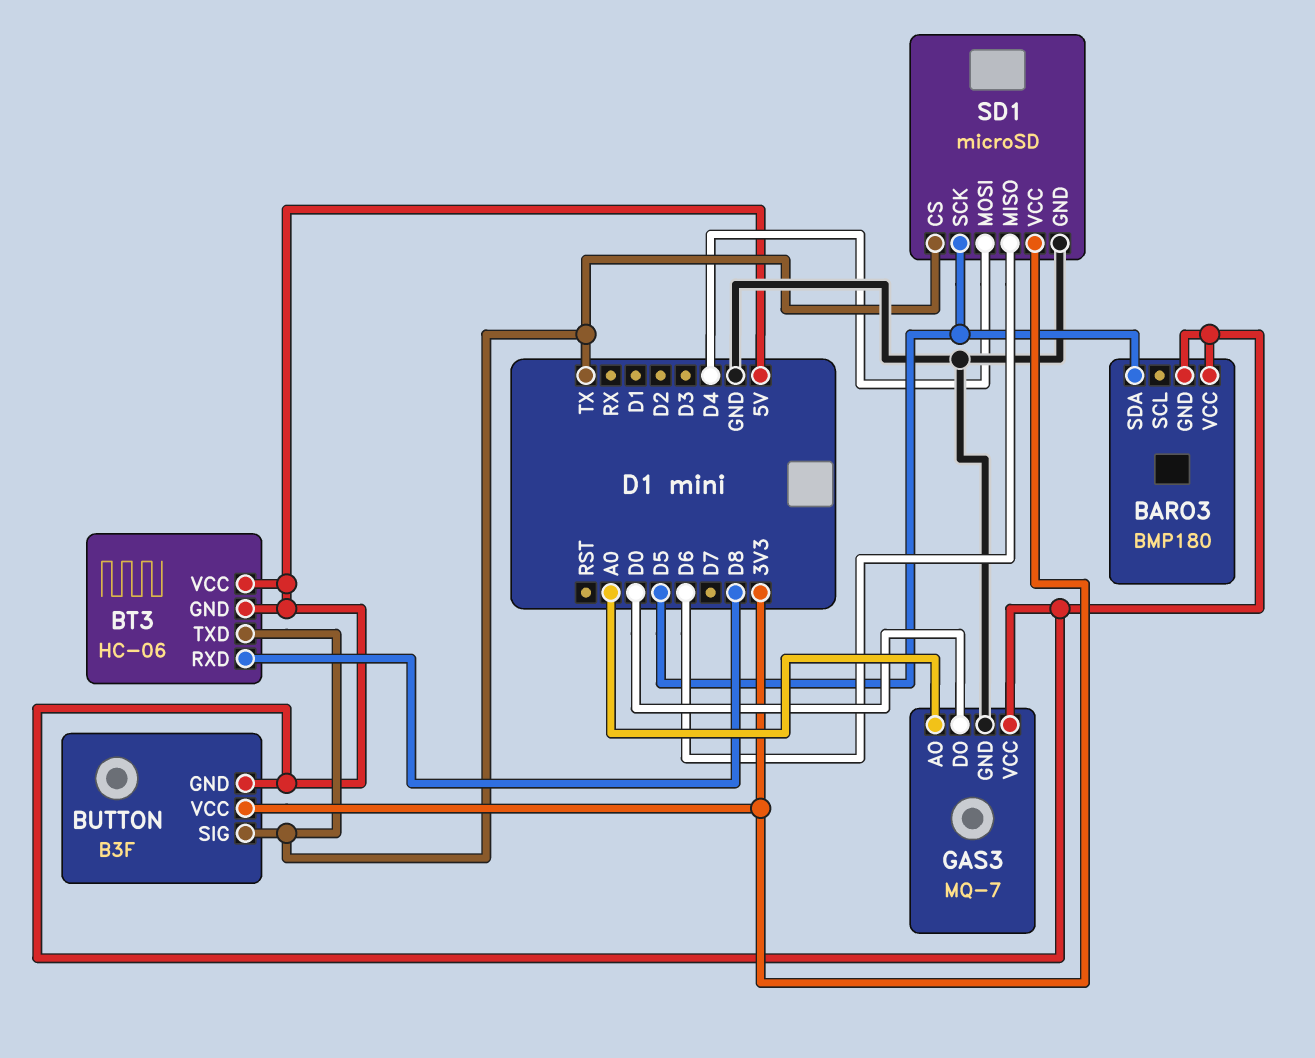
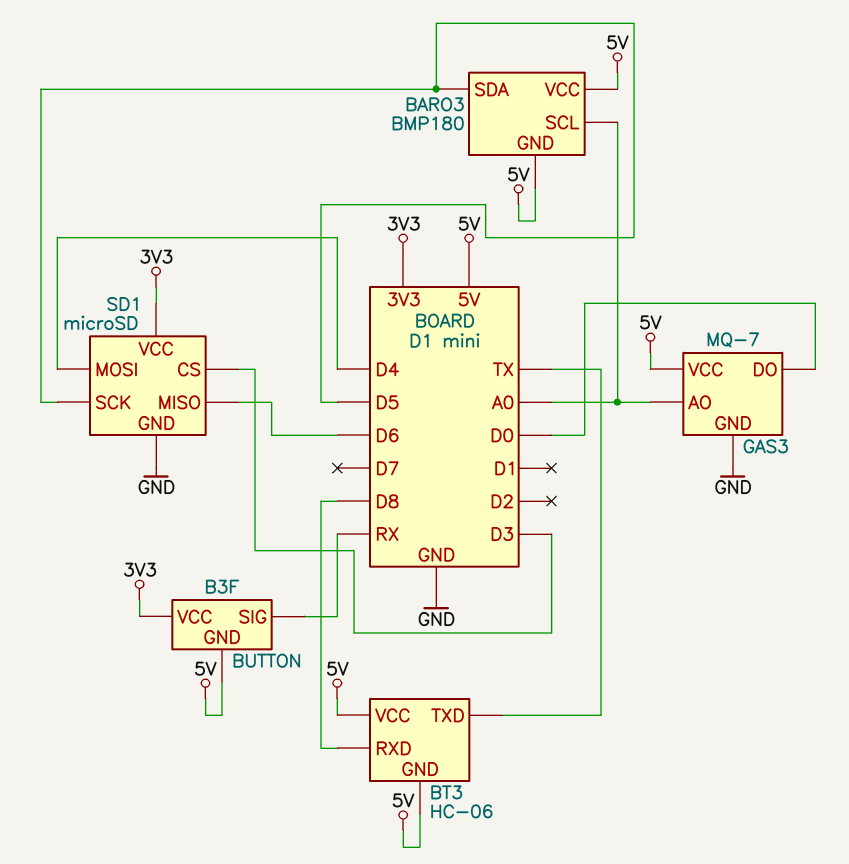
BARO3 pin SCL: none -> A0
BUTTON pin SIG: TX -> RX
SD1 pin CS: TX -> D3

